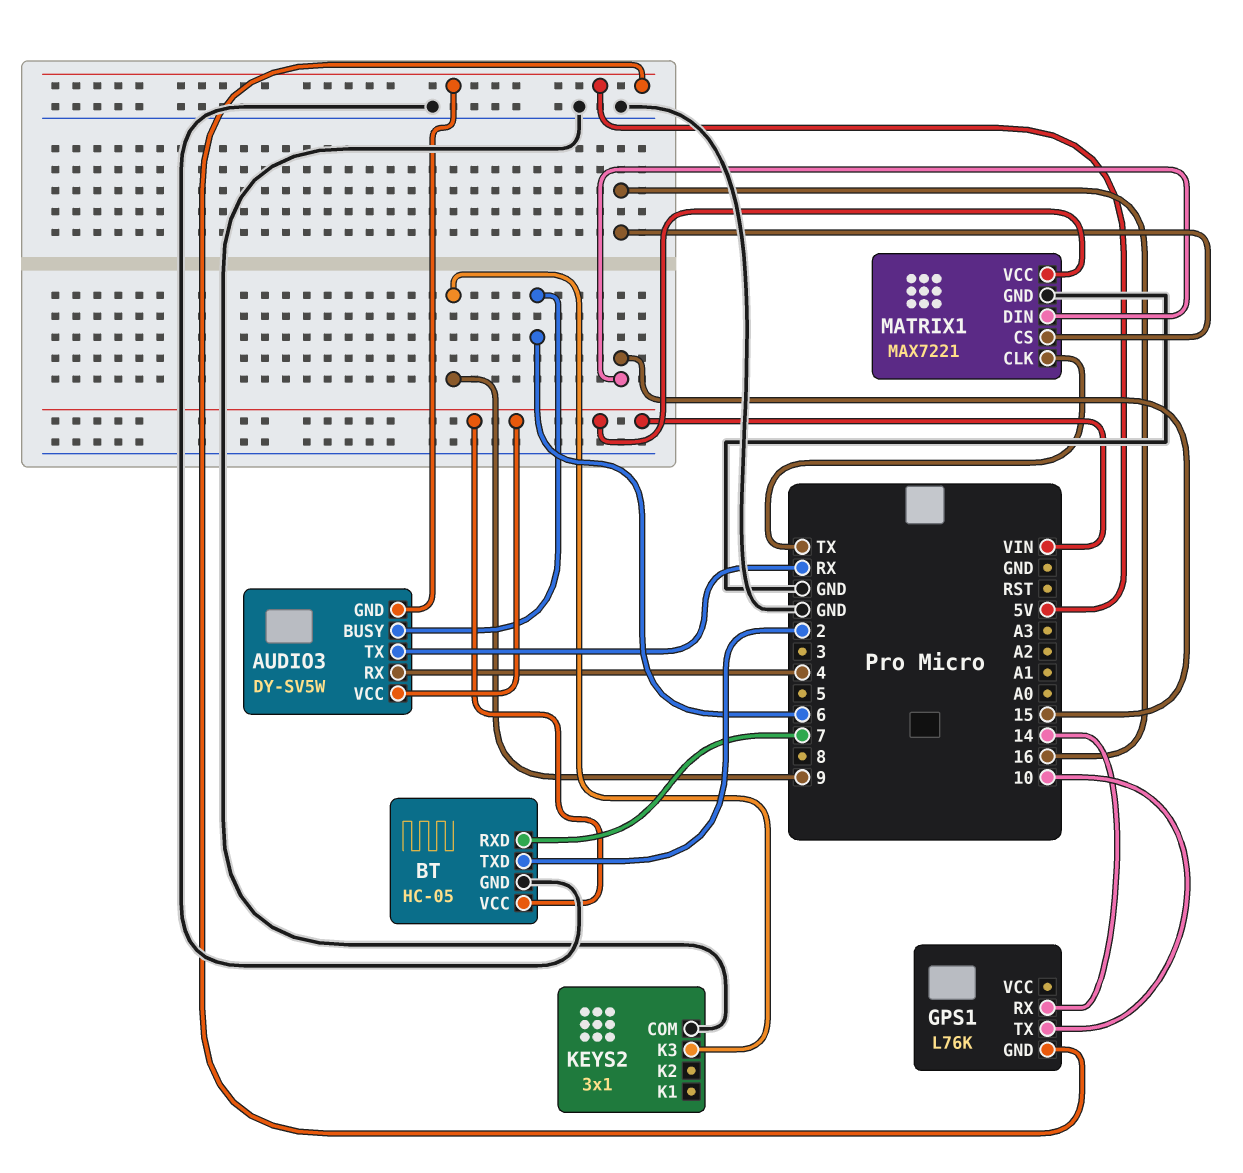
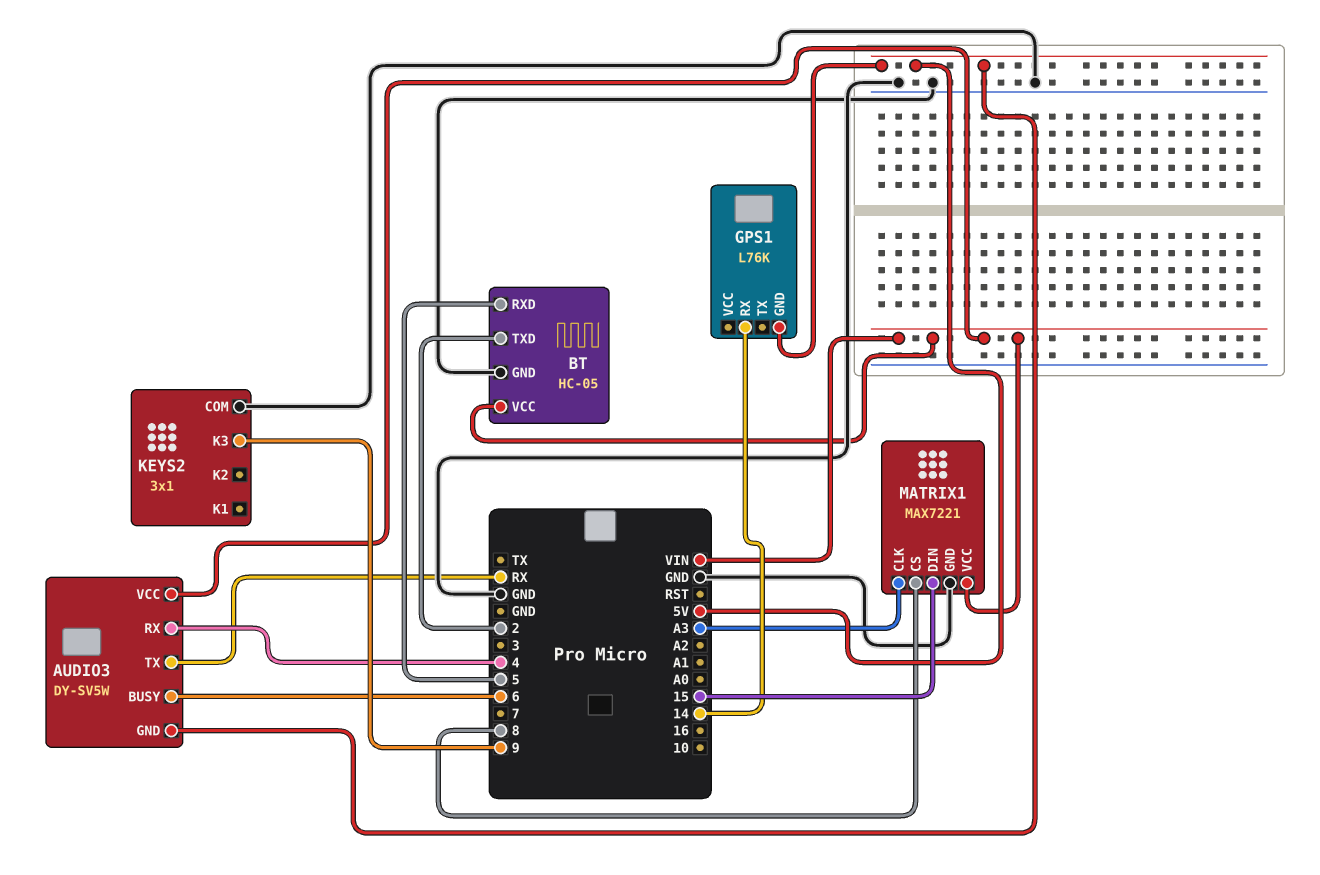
BT pin RXD: 7 -> 5
GPS1 pin TX: 10 -> none
MATRIX1 pin CLK: TX -> A3
MATRIX1 pin CS: 16 -> 8

